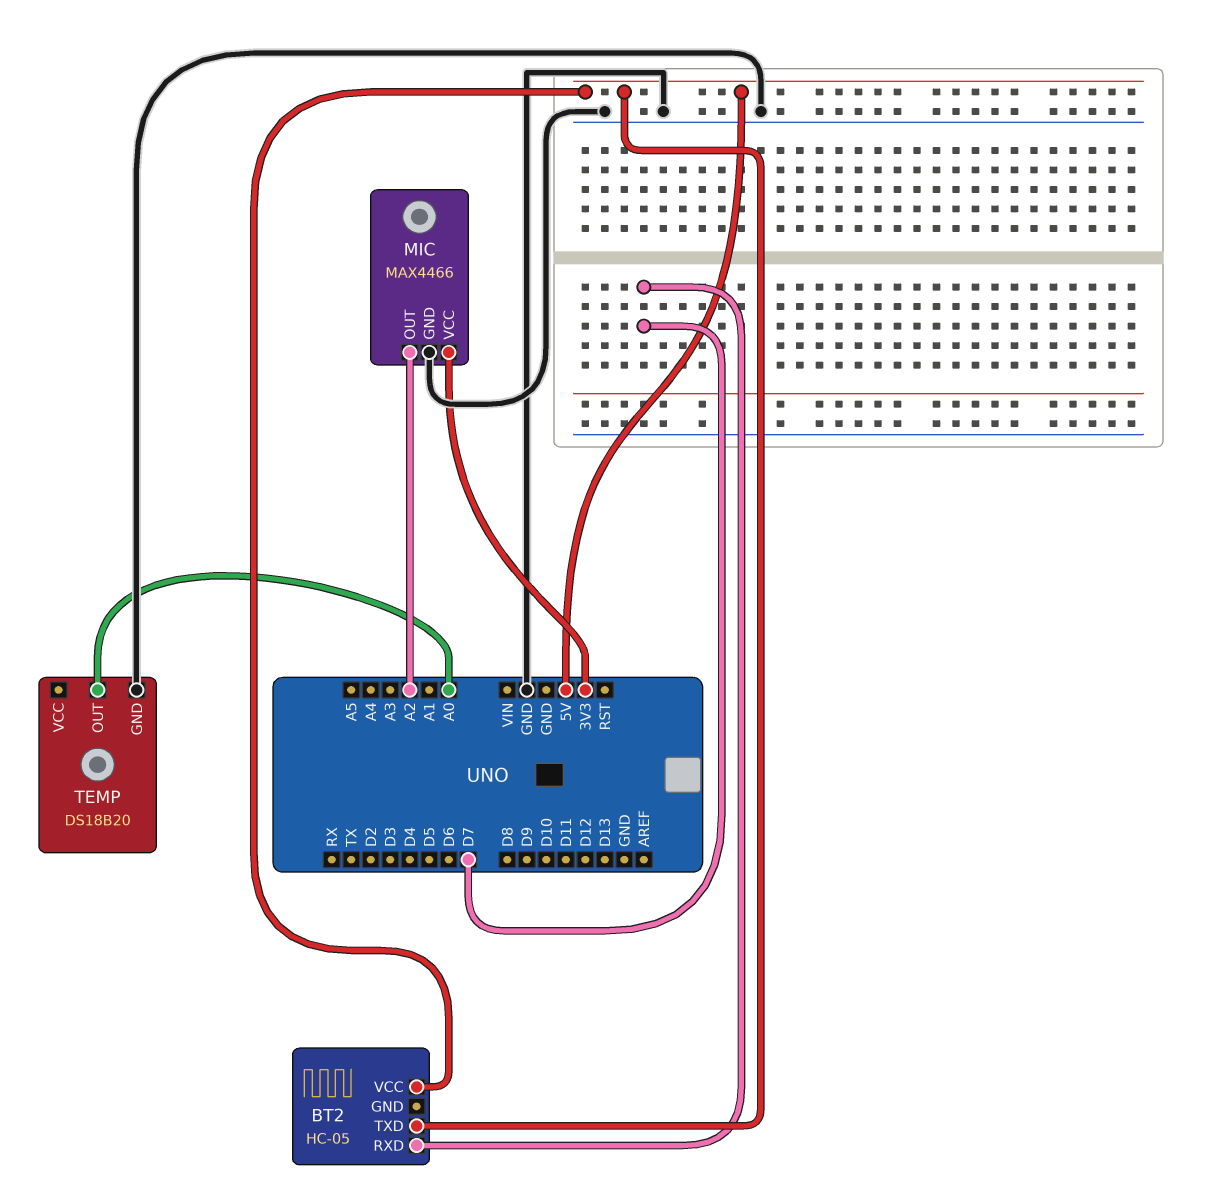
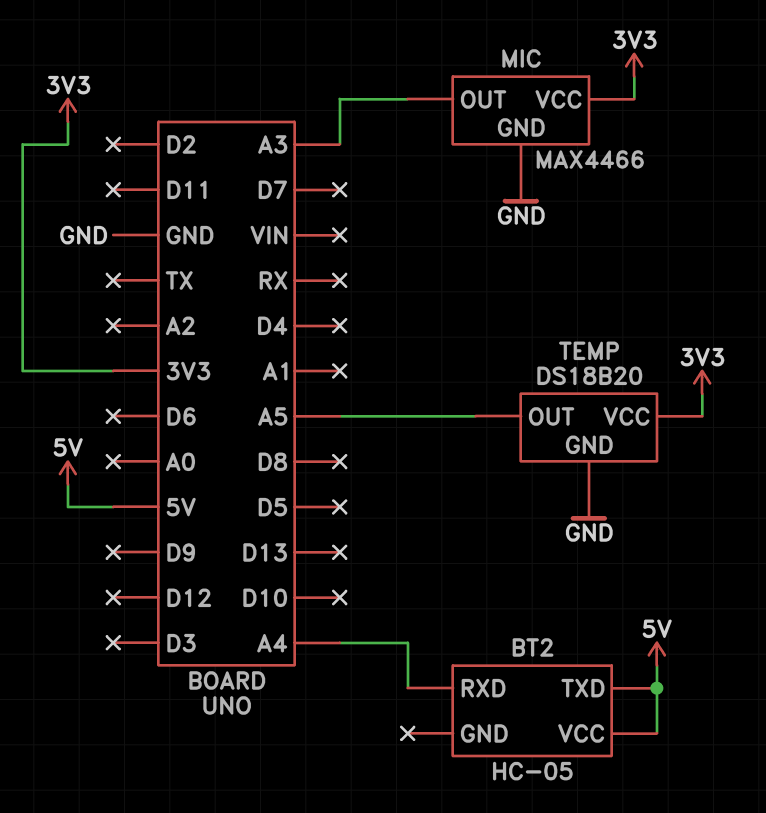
BT2 pin RXD: D7 -> A4
MIC pin OUT: A2 -> A3
TEMP pin OUT: A0 -> A5
TEMP pin VCC: none -> 3V3

